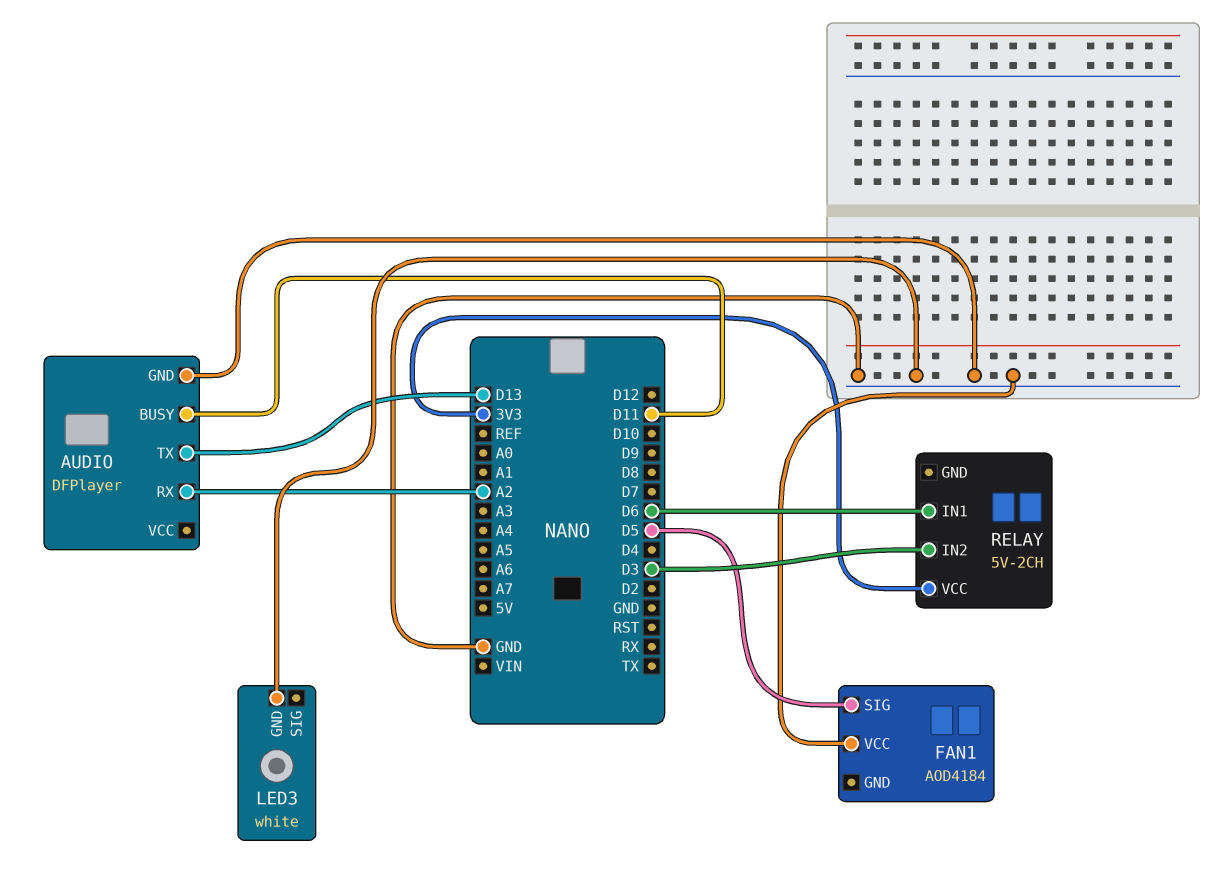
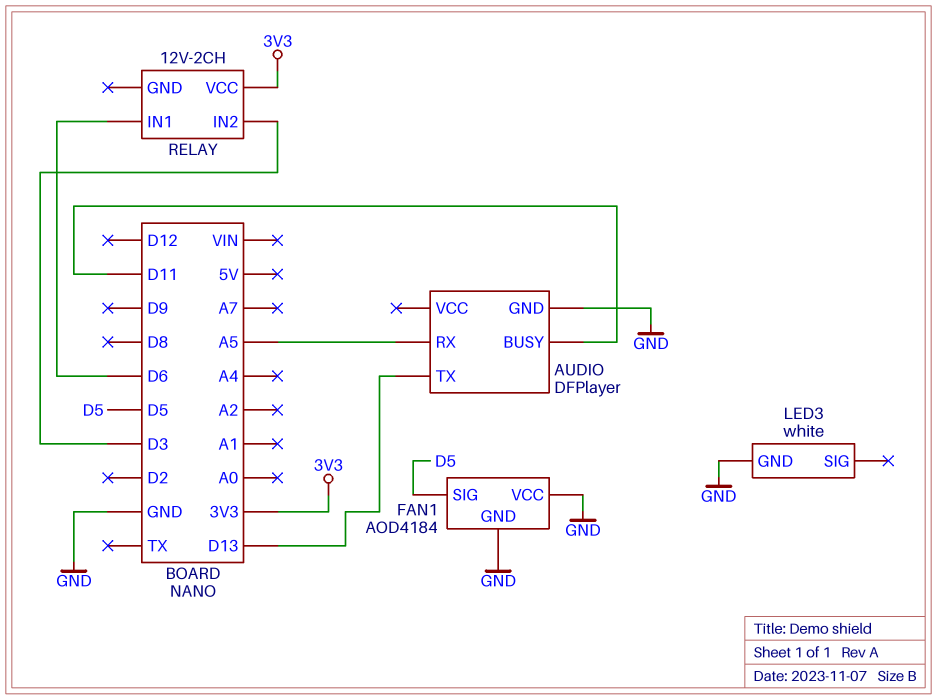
AUDIO pin RX: A2 -> A5
FAN1 pin GND: none -> GND
RELAY: 5V-2CH -> 12V-2CH

